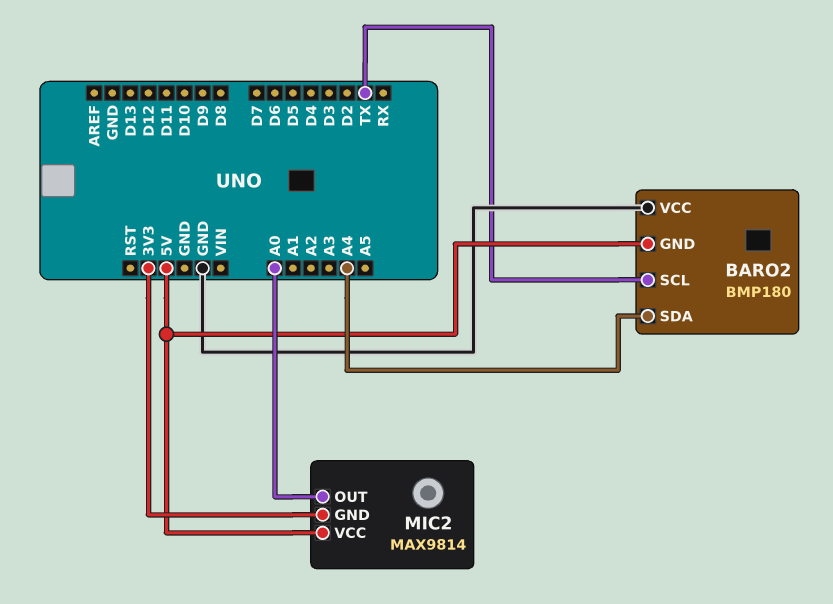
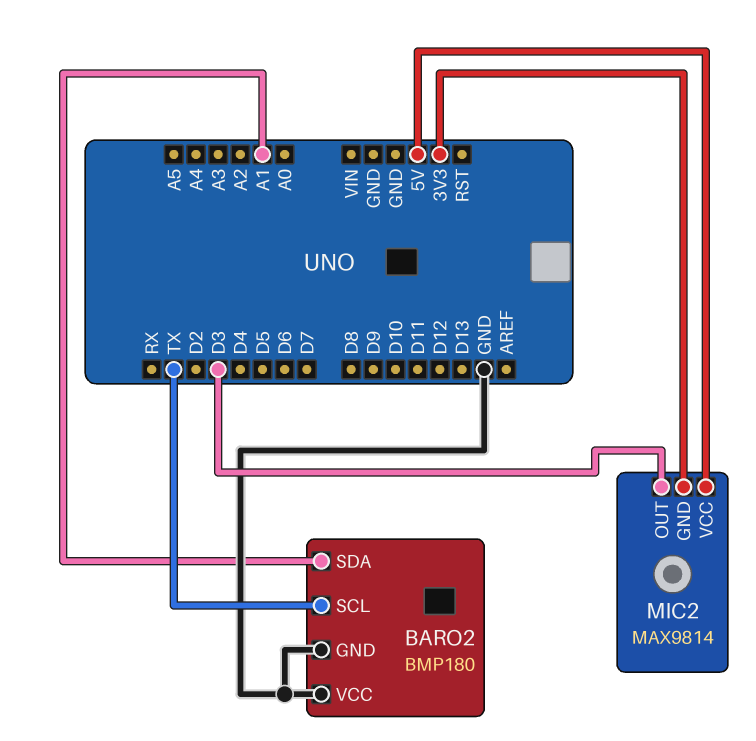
BARO2 pin GND: 5V -> GND
BARO2 pin SDA: A4 -> A1
MIC2 pin OUT: A0 -> D3

